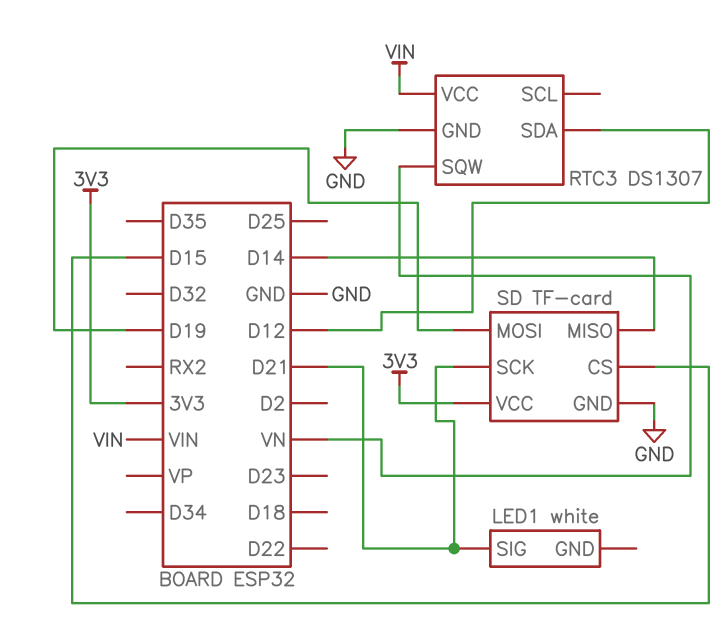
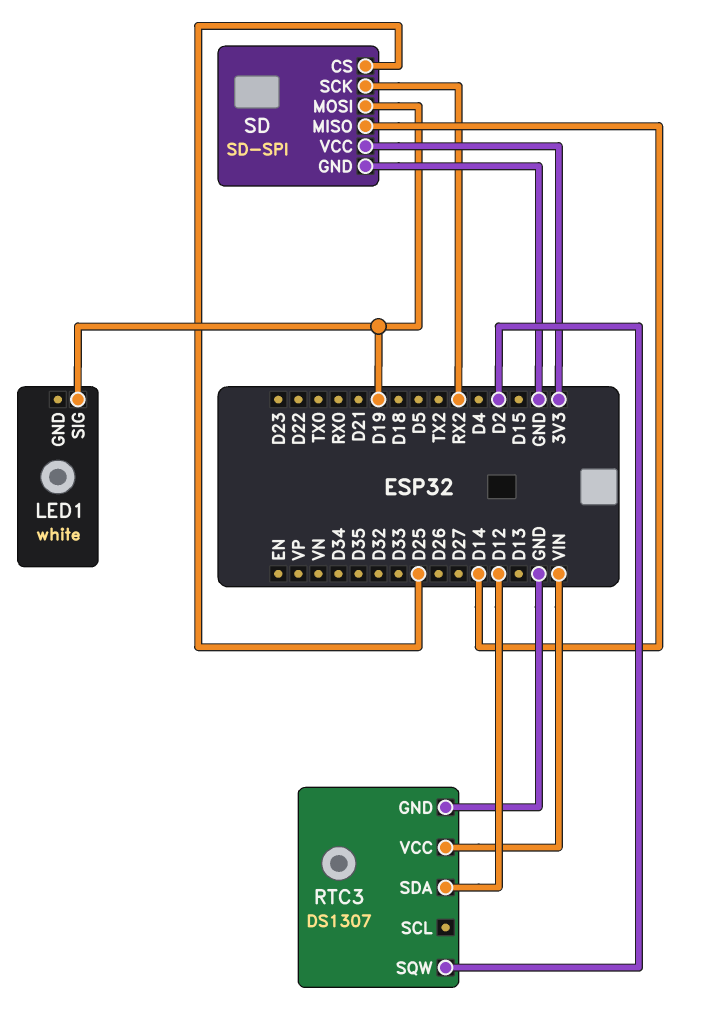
LED1 pin SIG: D21 -> D19
RTC3 pin SQW: VN -> D2
SD: TF-card -> SD-SPI
SD pin CS: D15 -> D25
SD pin SCK: D21 -> RX2

